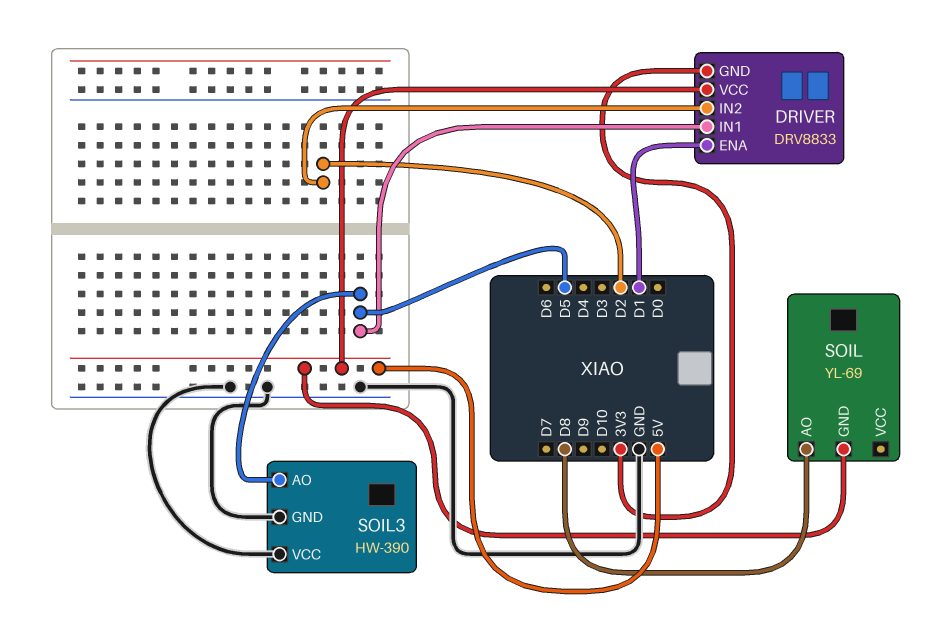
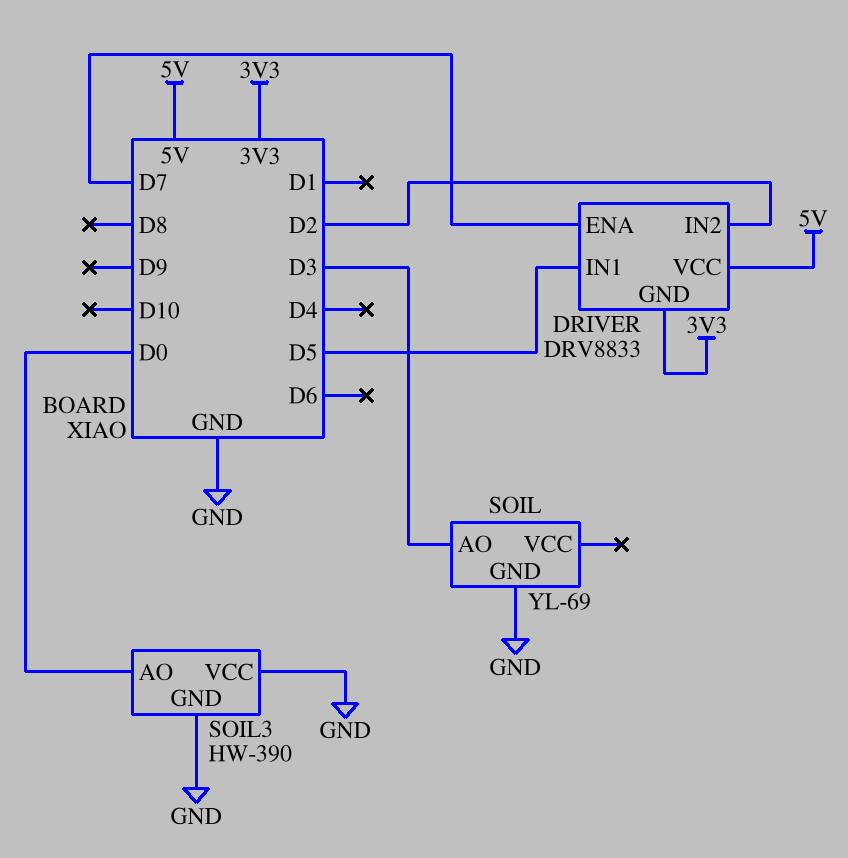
DRIVER pin ENA: D1 -> D7
SOIL pin AO: D8 -> D3
SOIL pin GND: 5V -> GND
SOIL3 pin AO: D5 -> D0

